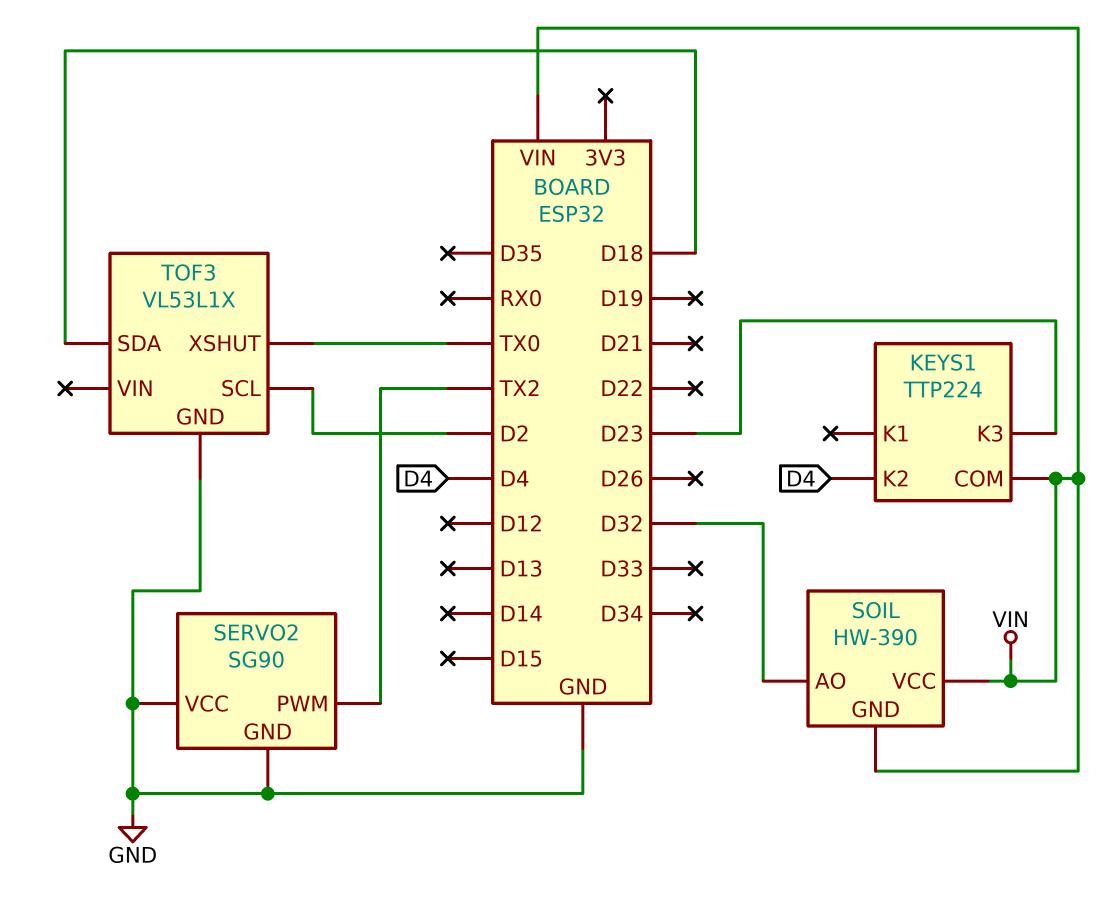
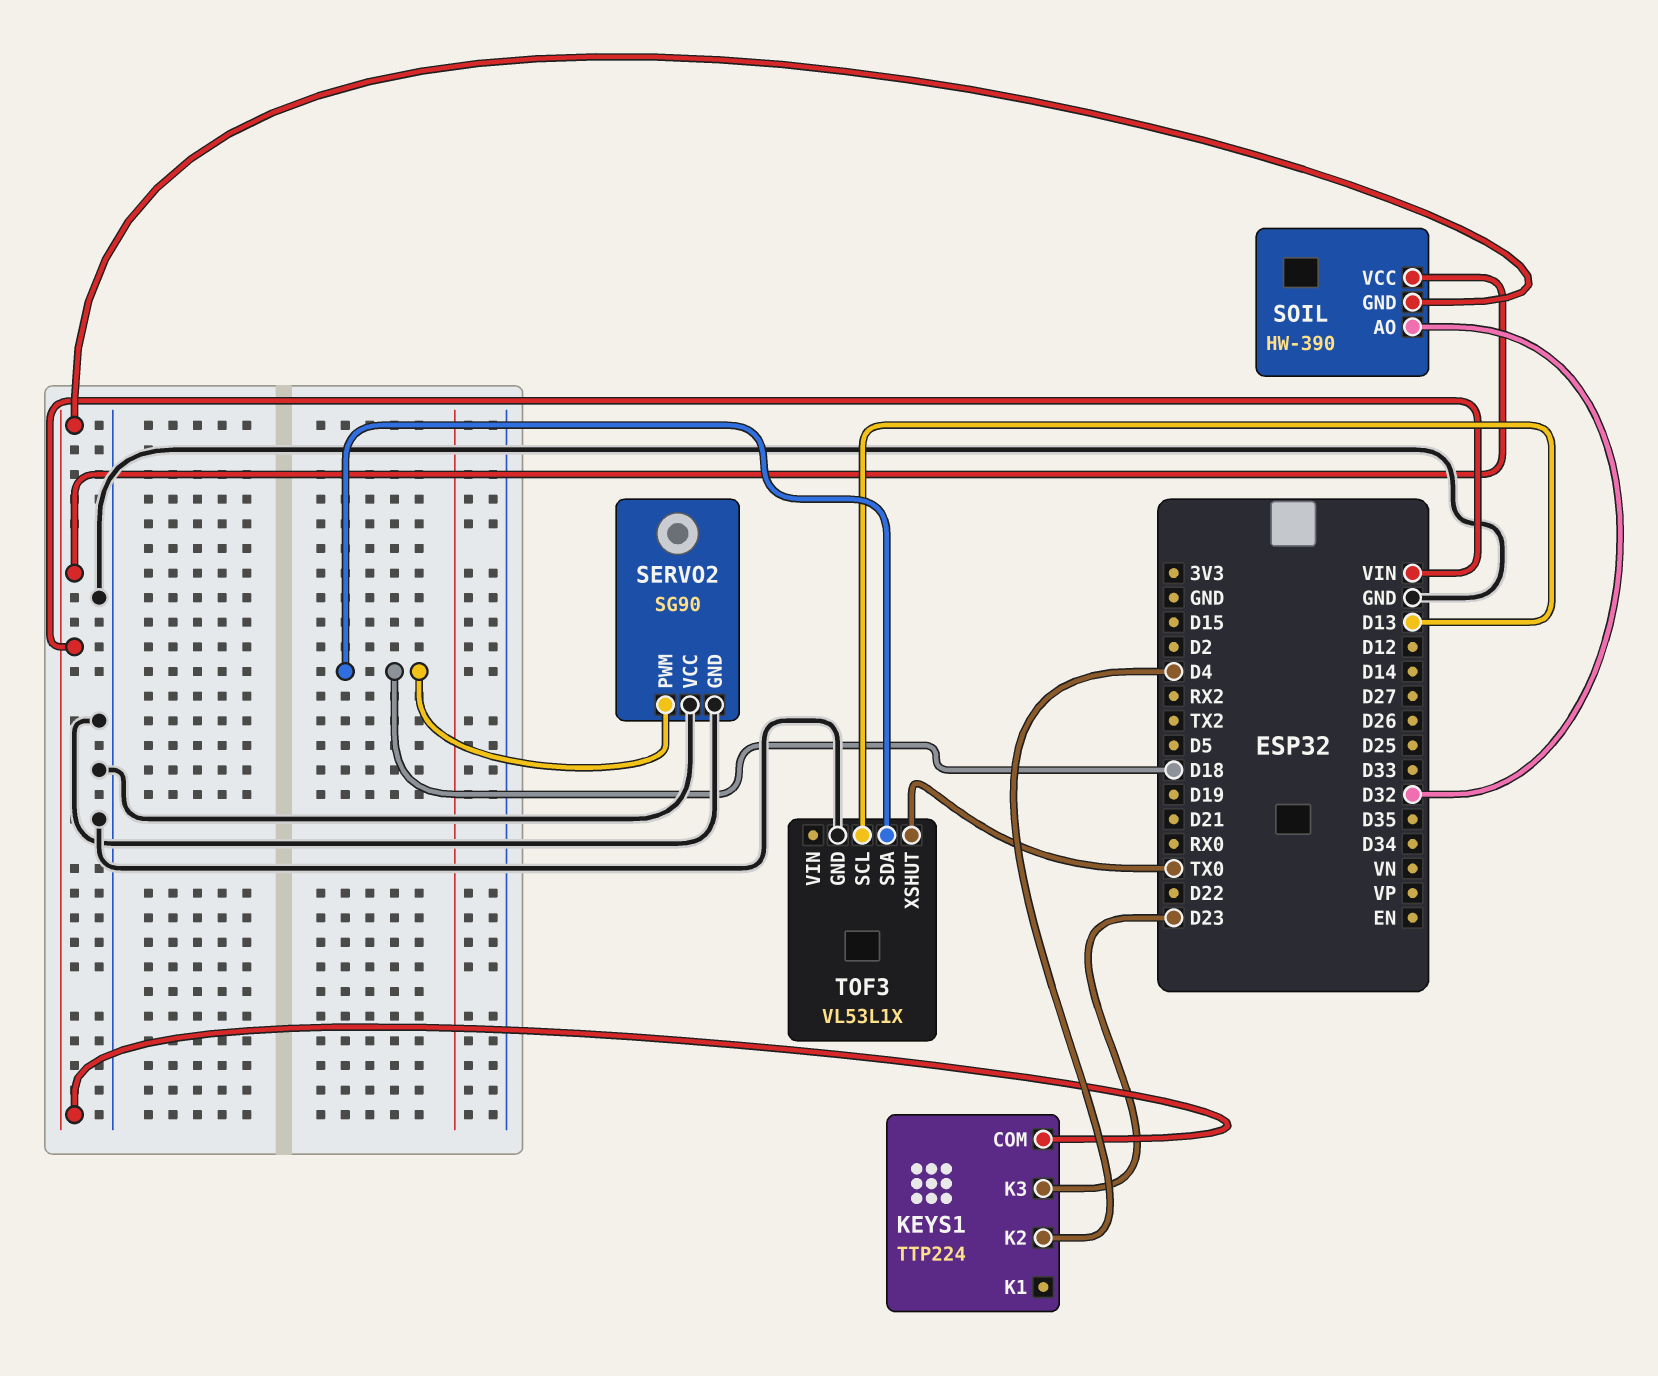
SERVO2 pin PWM: TX2 -> D18
TOF3 pin SCL: D2 -> D13

